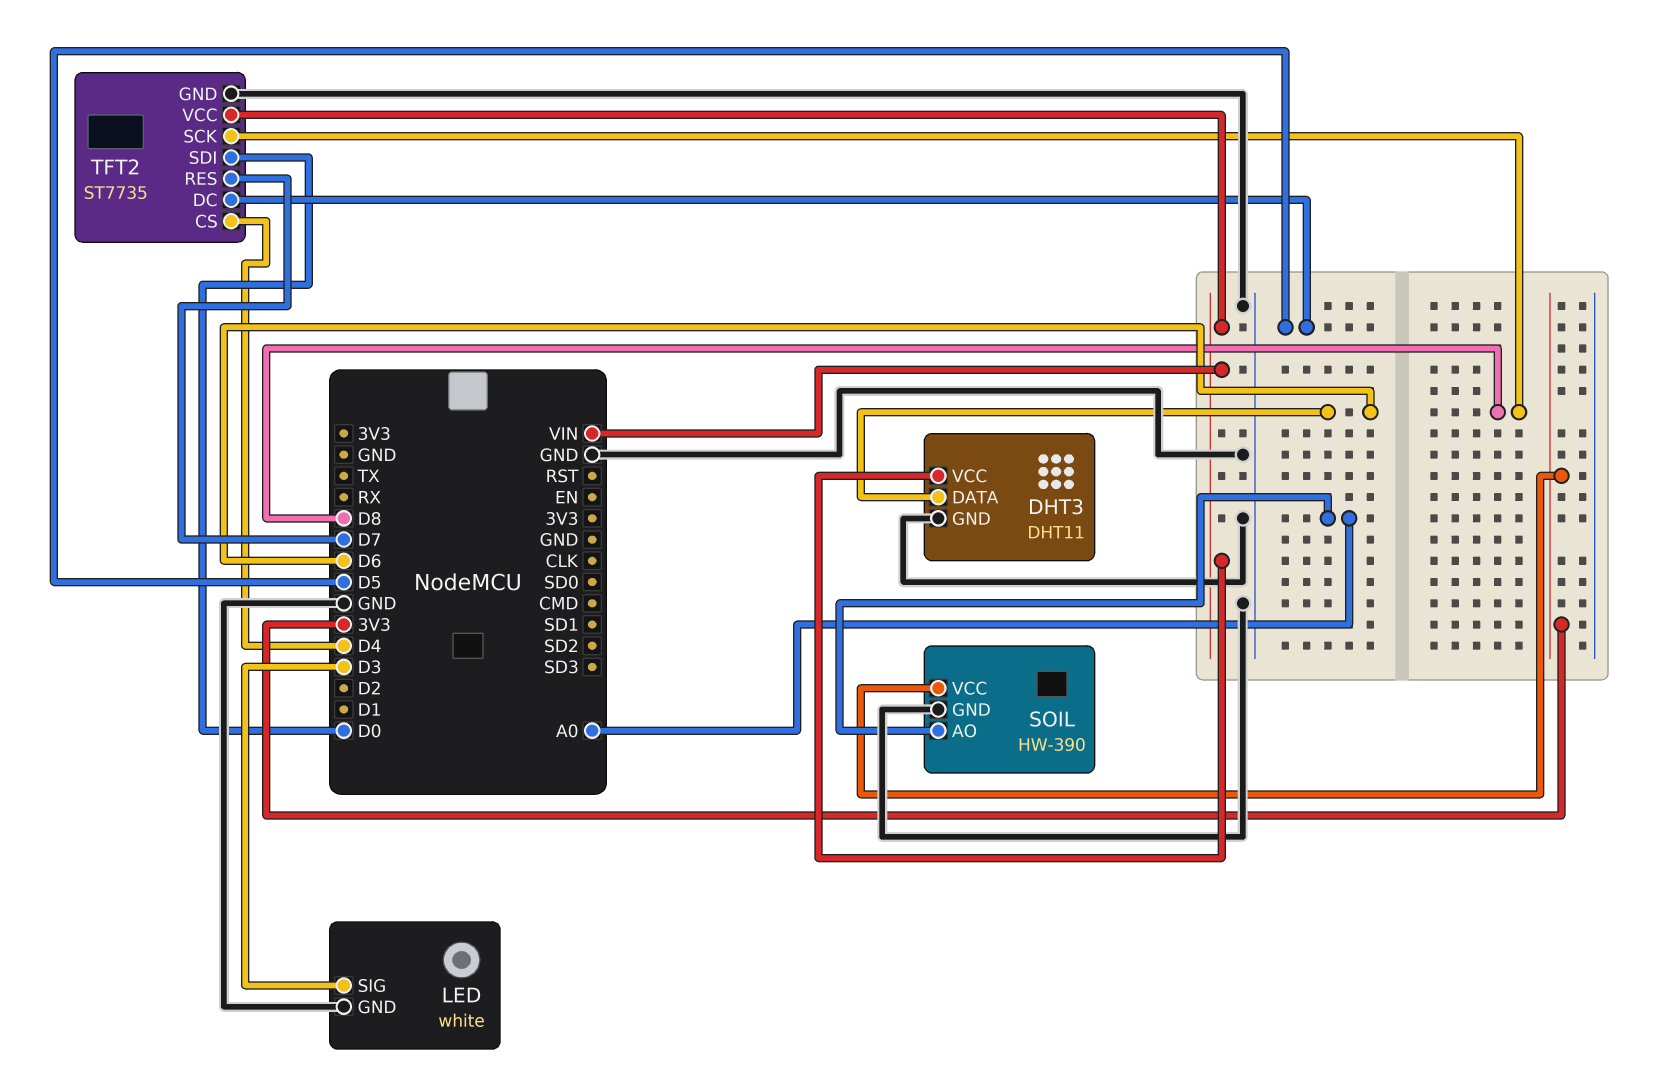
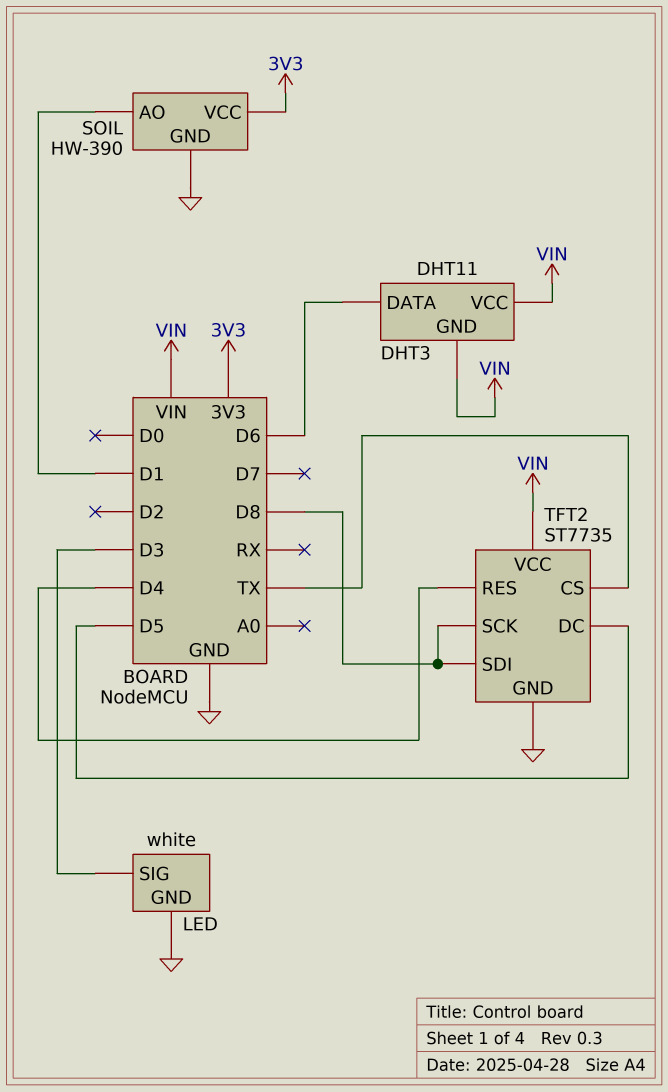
DHT3 pin GND: GND -> VIN
SOIL pin AO: A0 -> D1
TFT2 pin CS: D4 -> TX
TFT2 pin RES: D7 -> D4
TFT2 pin SDI: D0 -> D8

